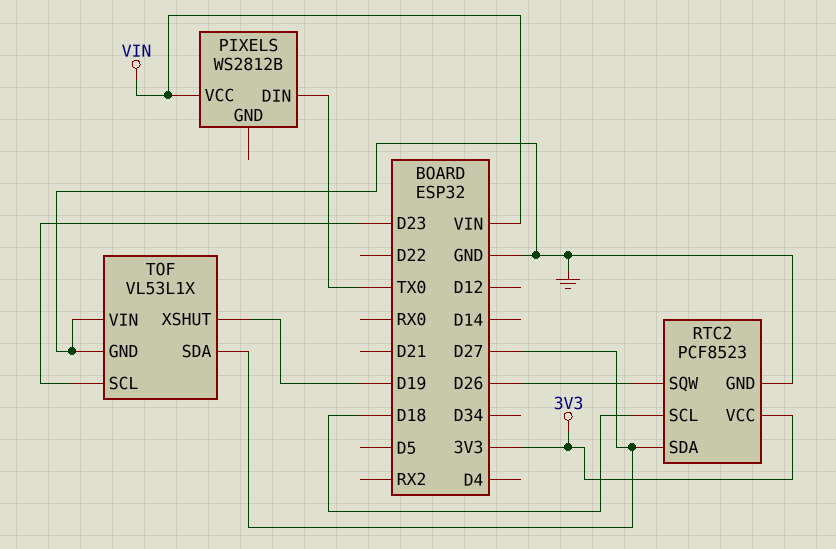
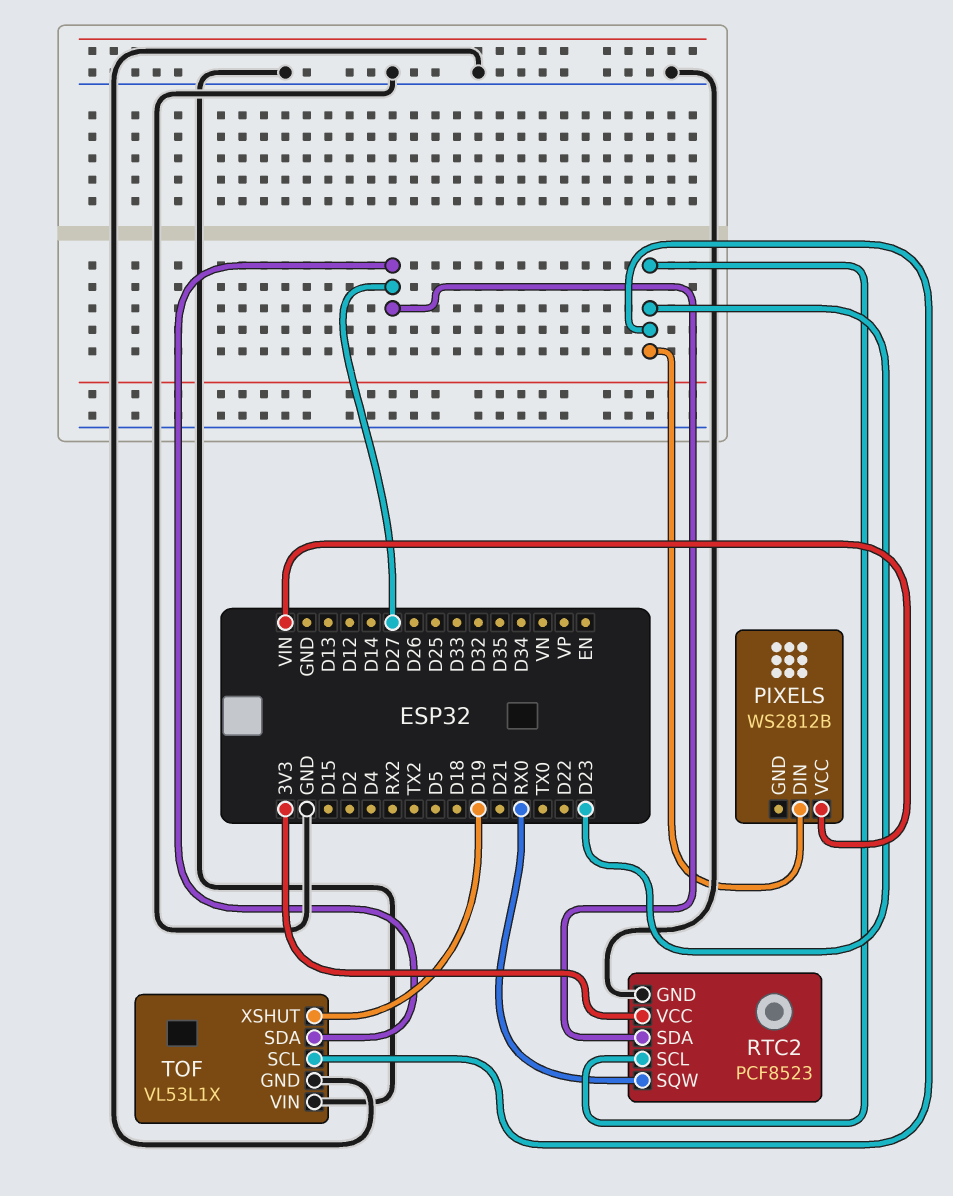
PIXELS pin DIN: TX0 -> D23
RTC2 pin SCL: D18 -> D23
RTC2 pin SQW: D26 -> RX0

